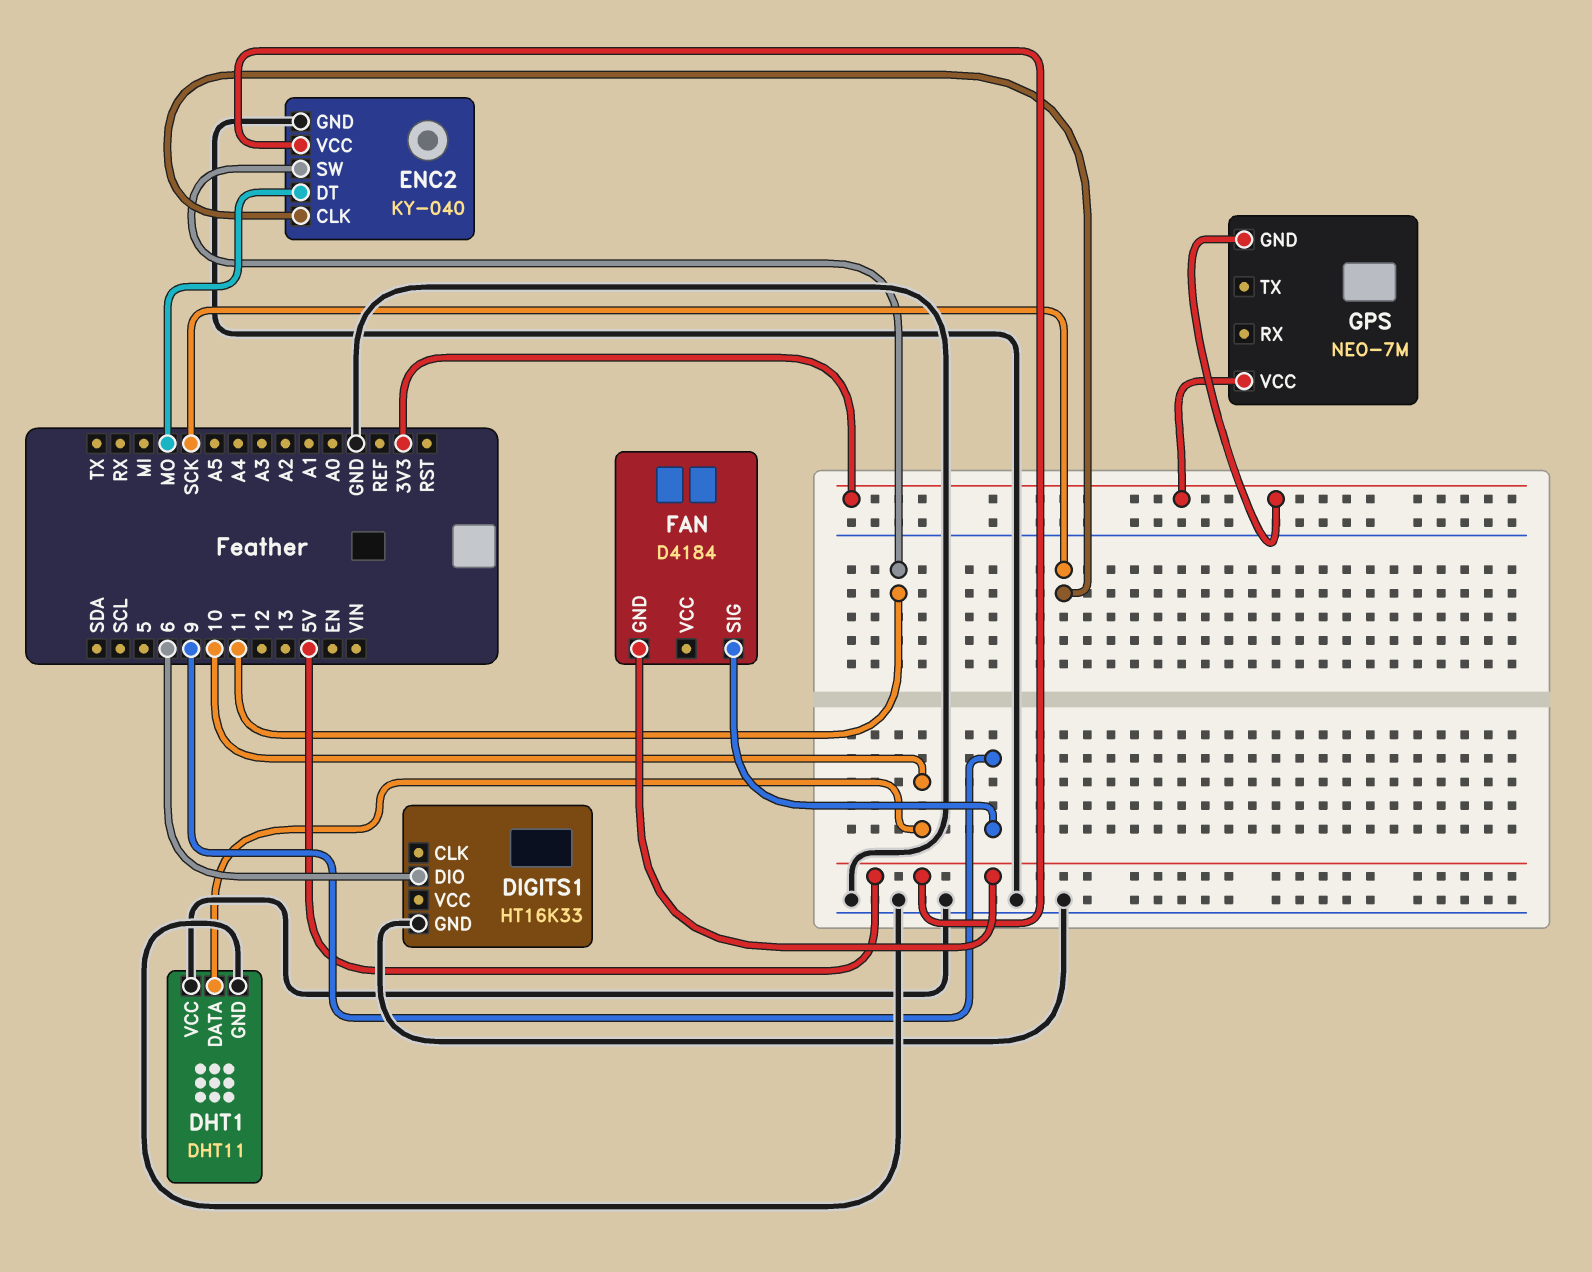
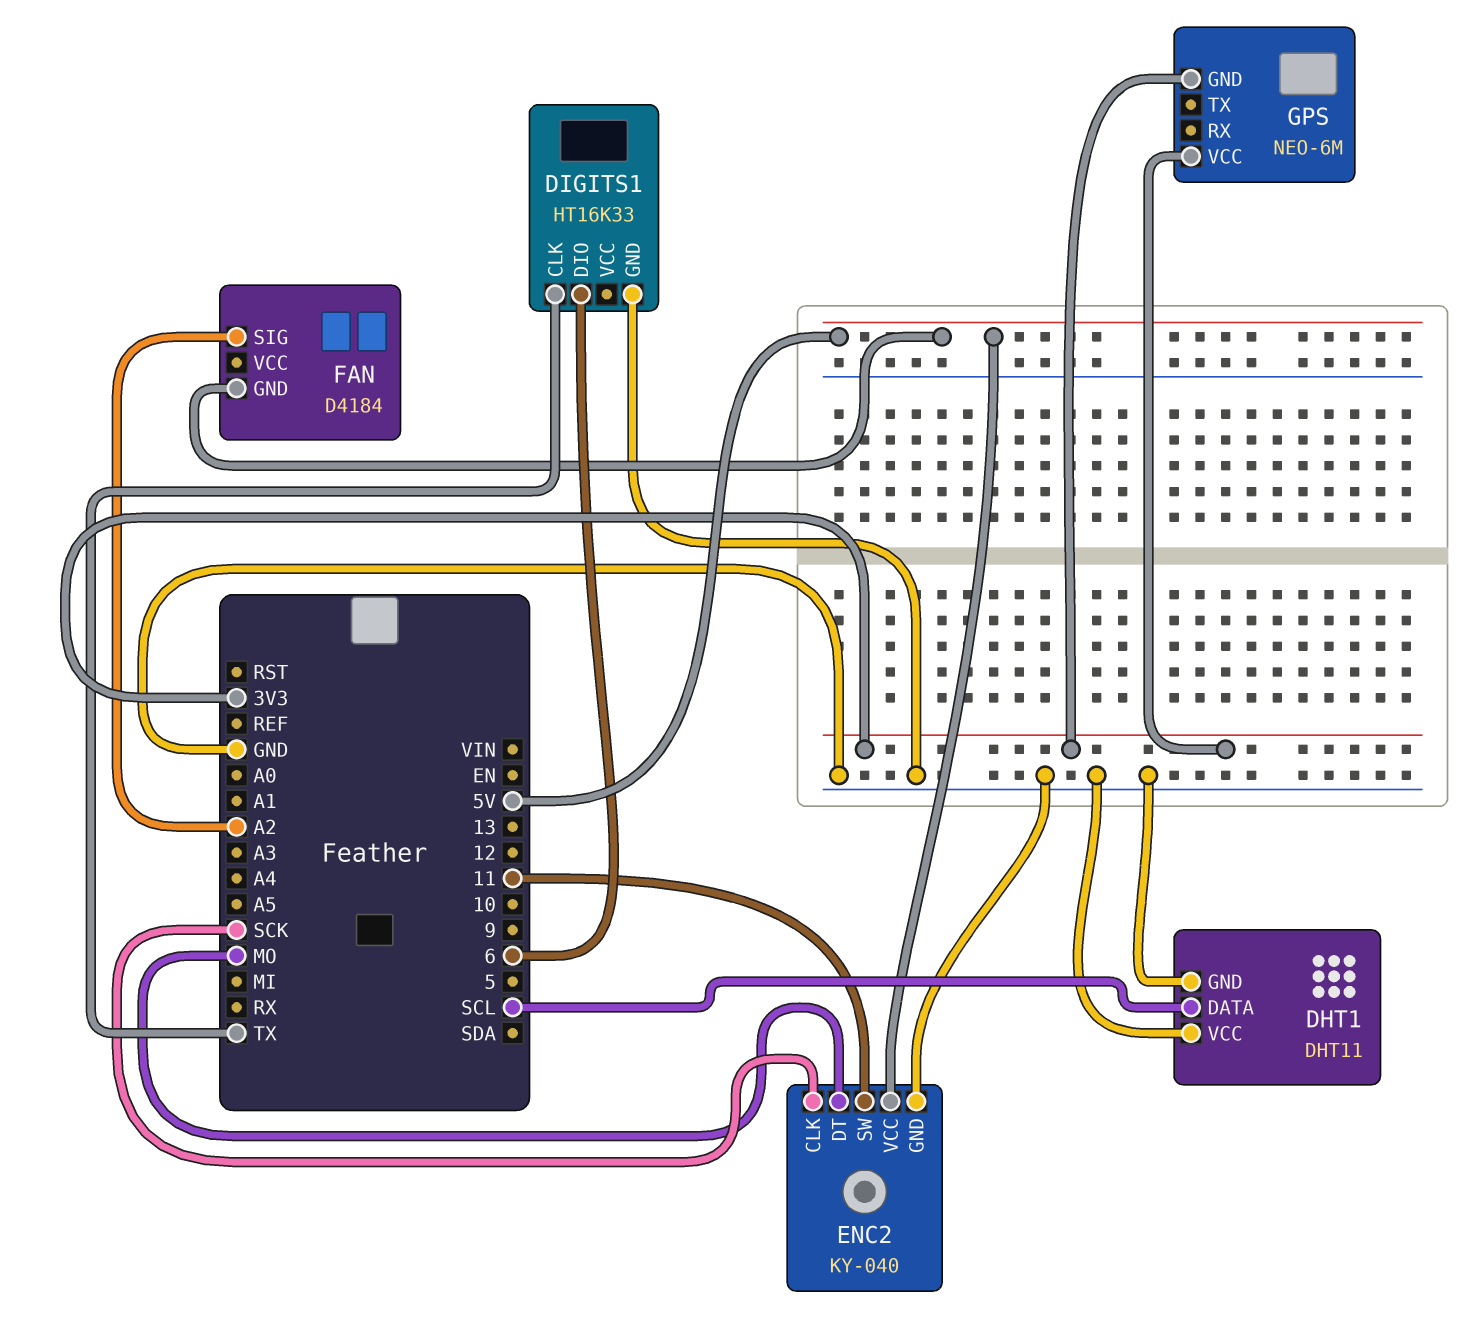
DHT1 pin DATA: 10 -> SCL
DIGITS1 pin CLK: none -> TX
FAN pin SIG: 9 -> A2
GPS: NEO-7M -> NEO-6M

